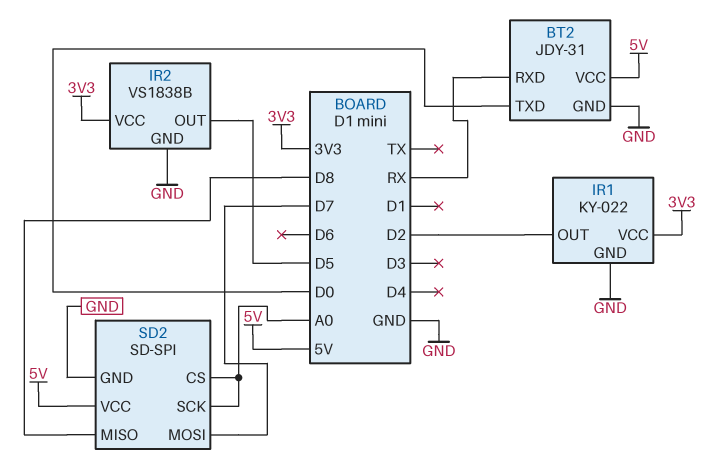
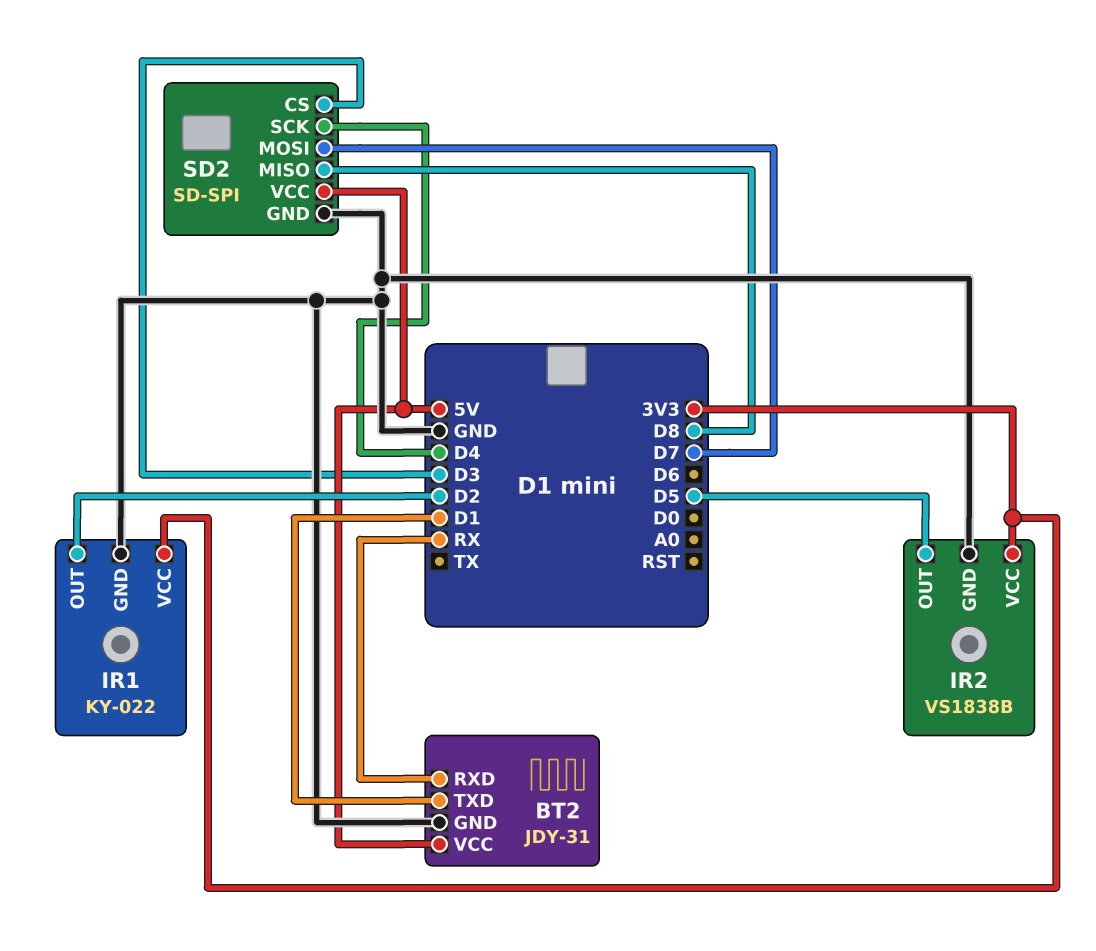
BT2 pin TXD: D0 -> D1
SD2 pin CS: A0 -> D3
SD2 pin SCK: A0 -> D4

